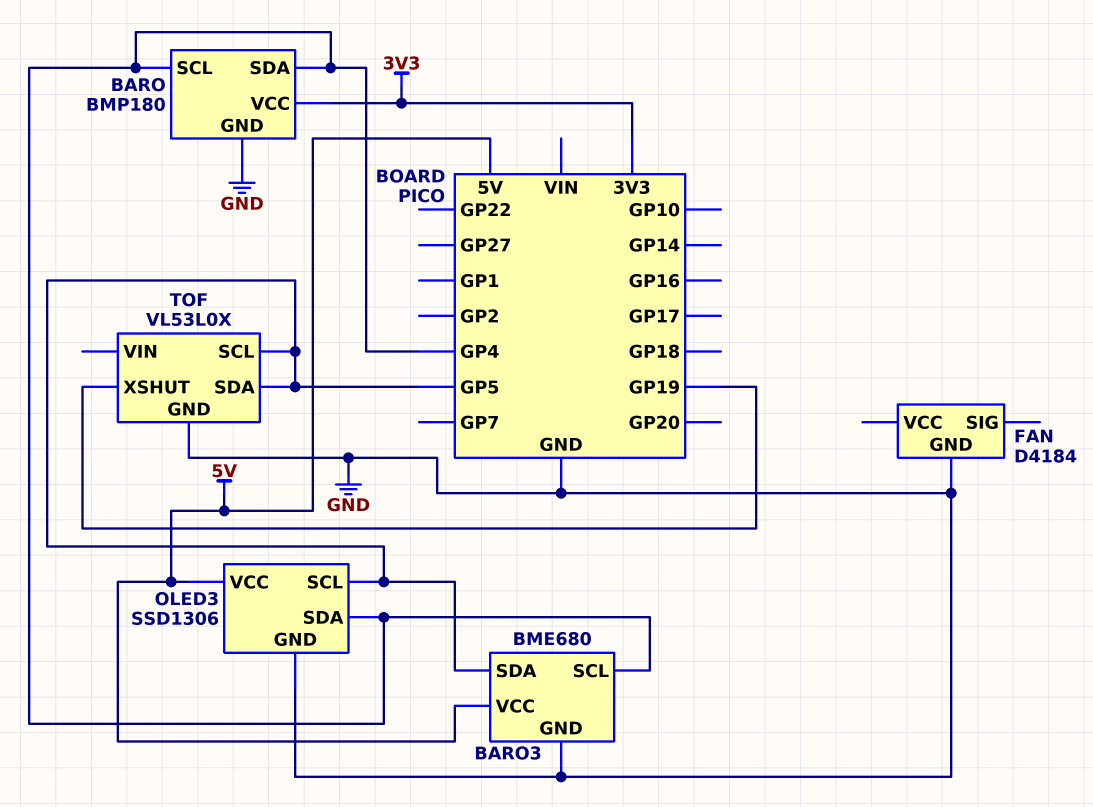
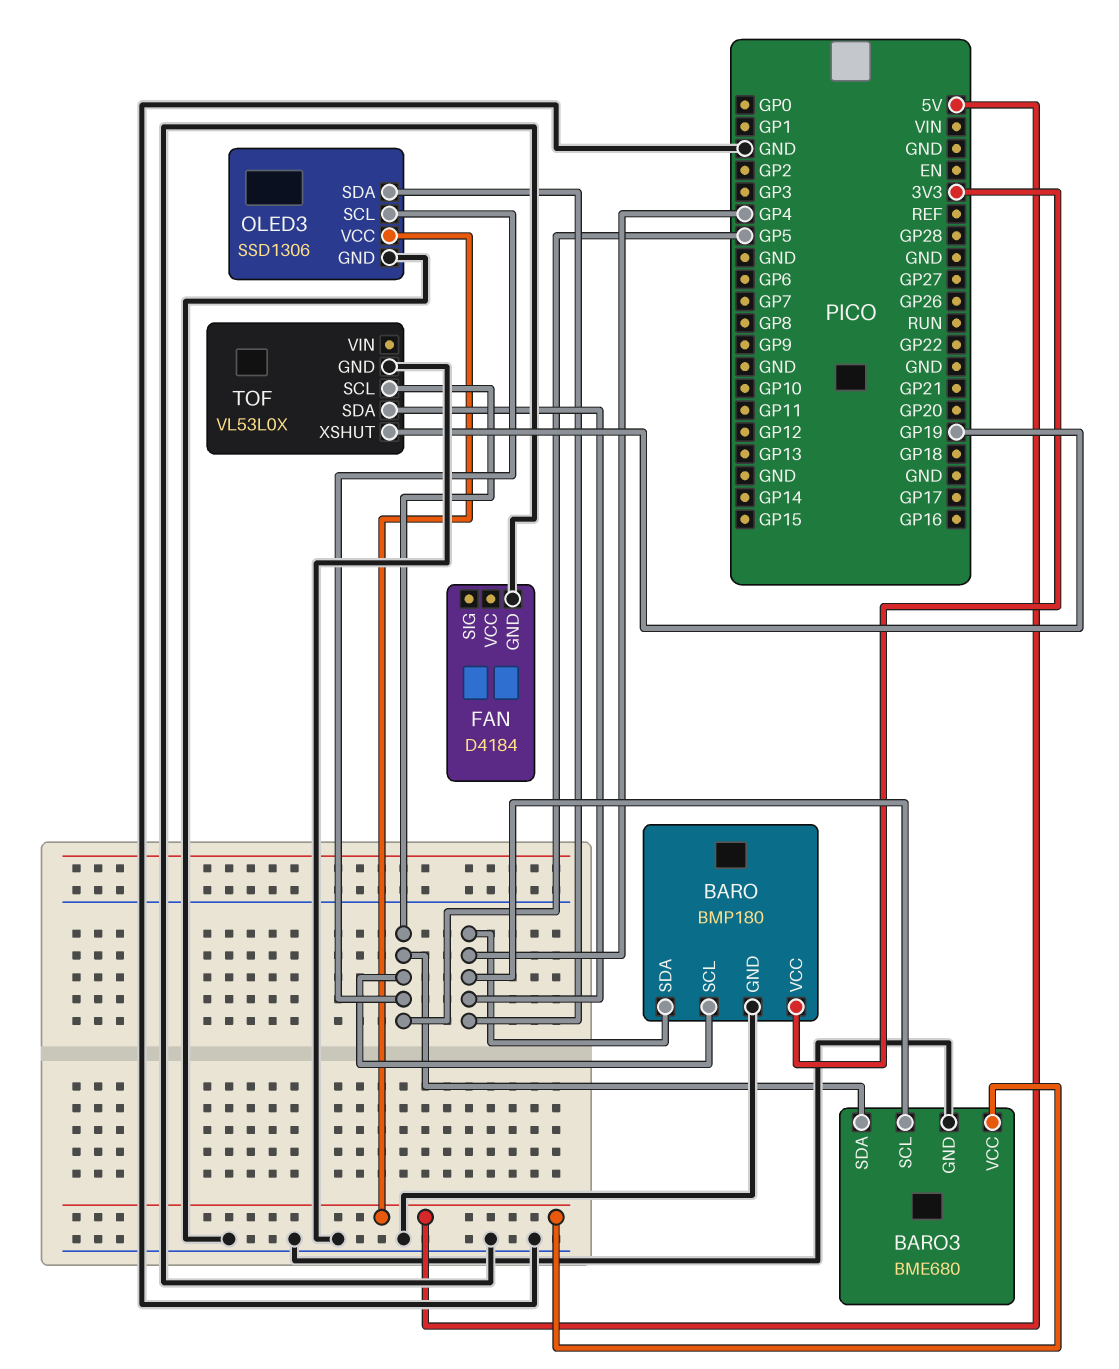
BARO pin SCL: GP4 -> GP5
TOF pin SDA: GP5 -> GP4

